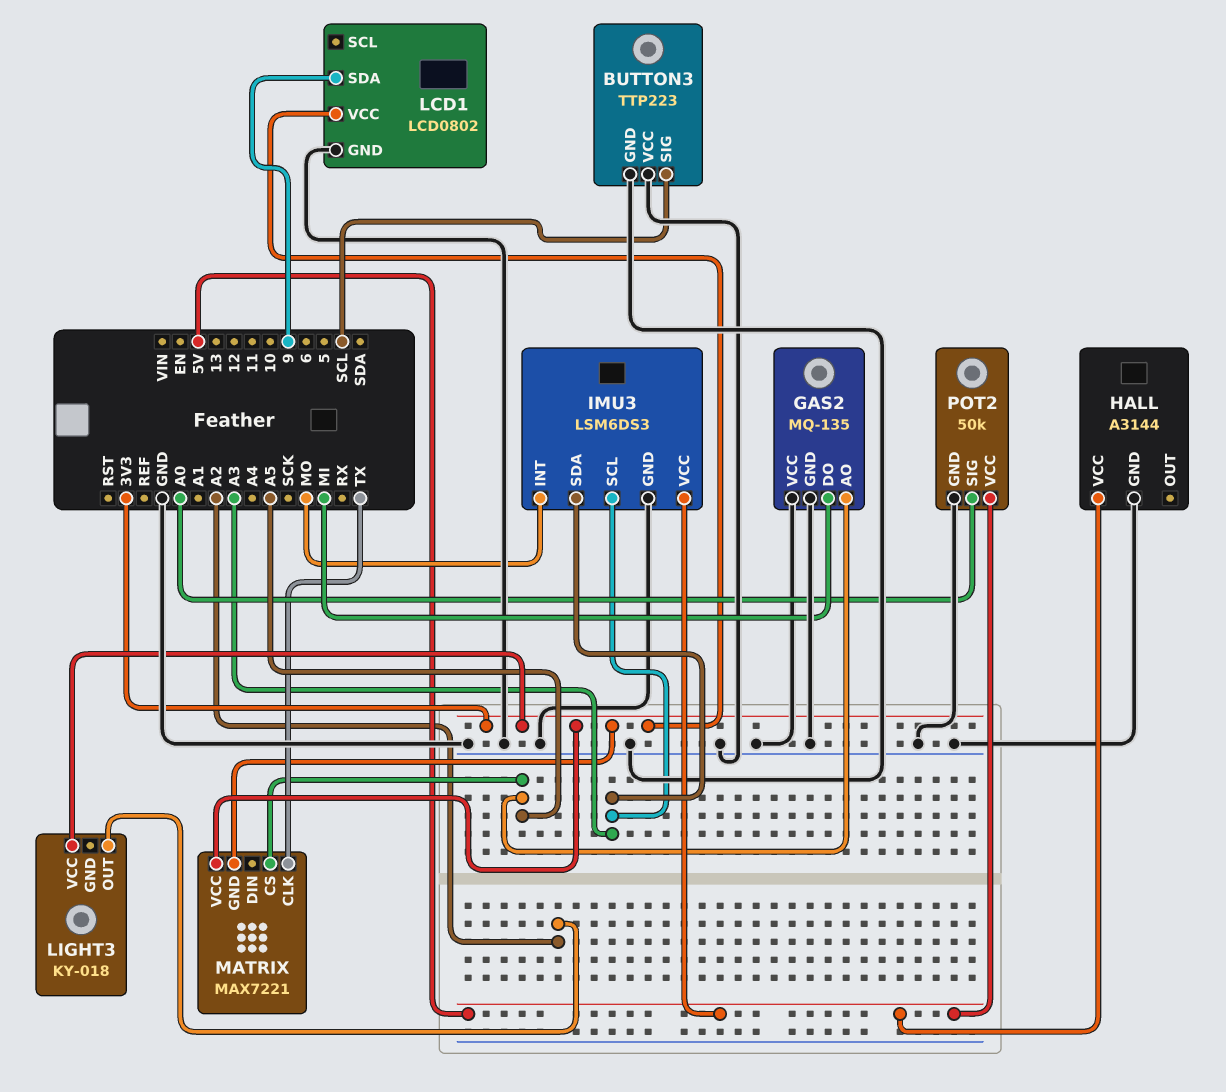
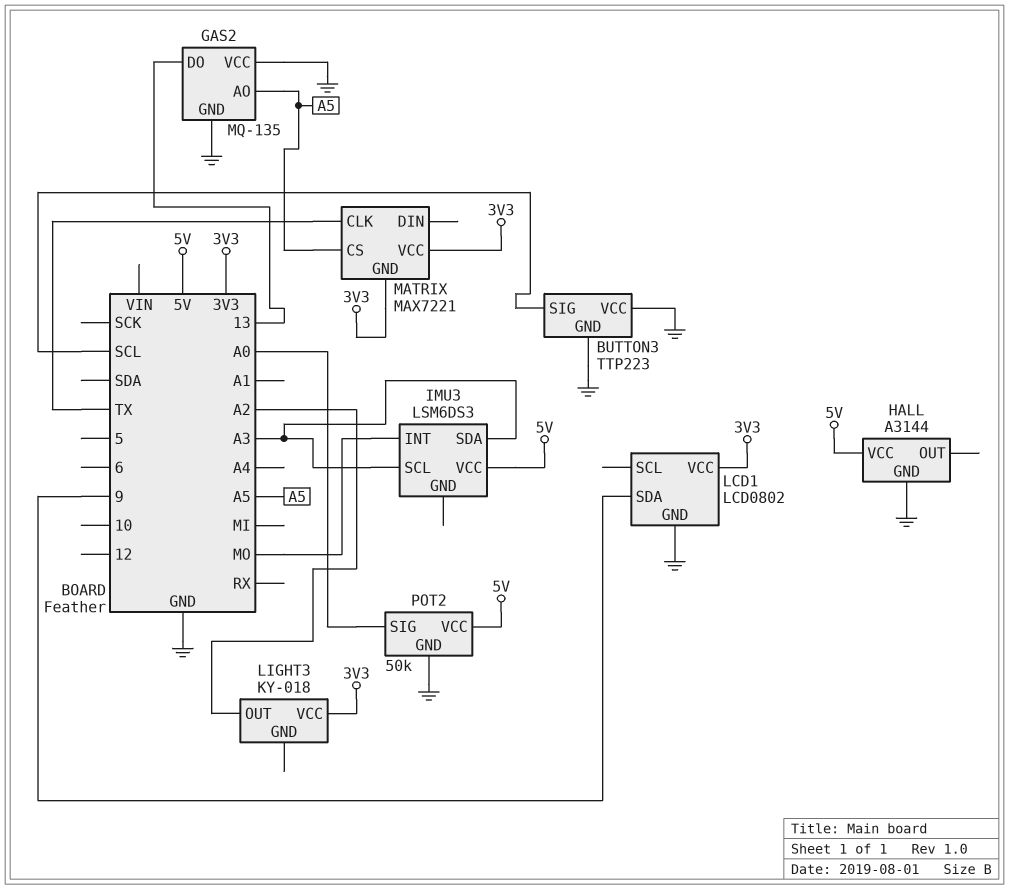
GAS2 pin DO: MI -> 13
IMU3 pin GND: GND -> none

